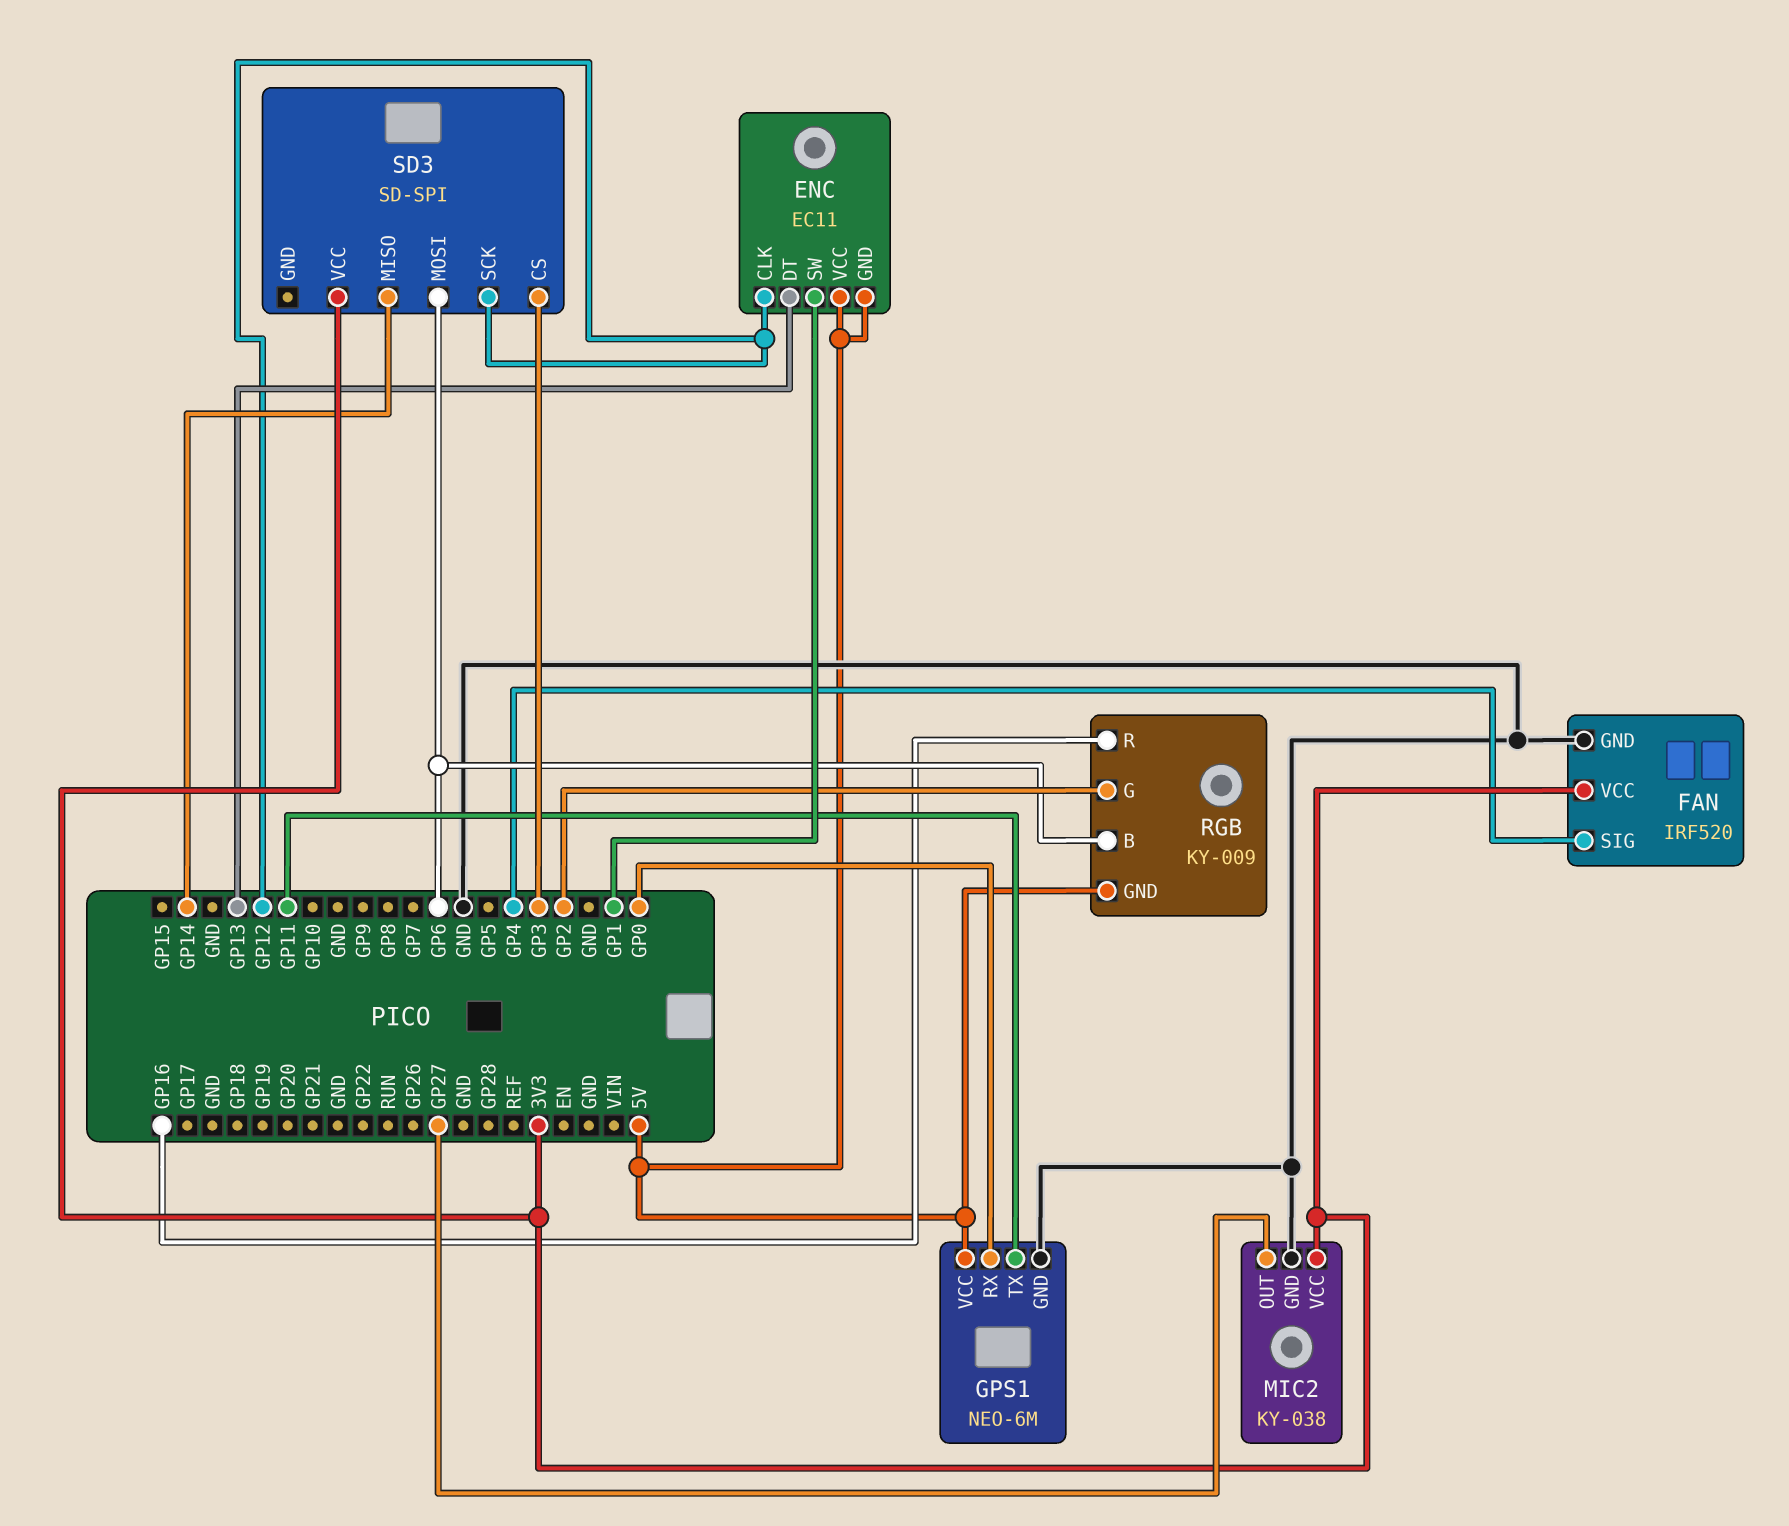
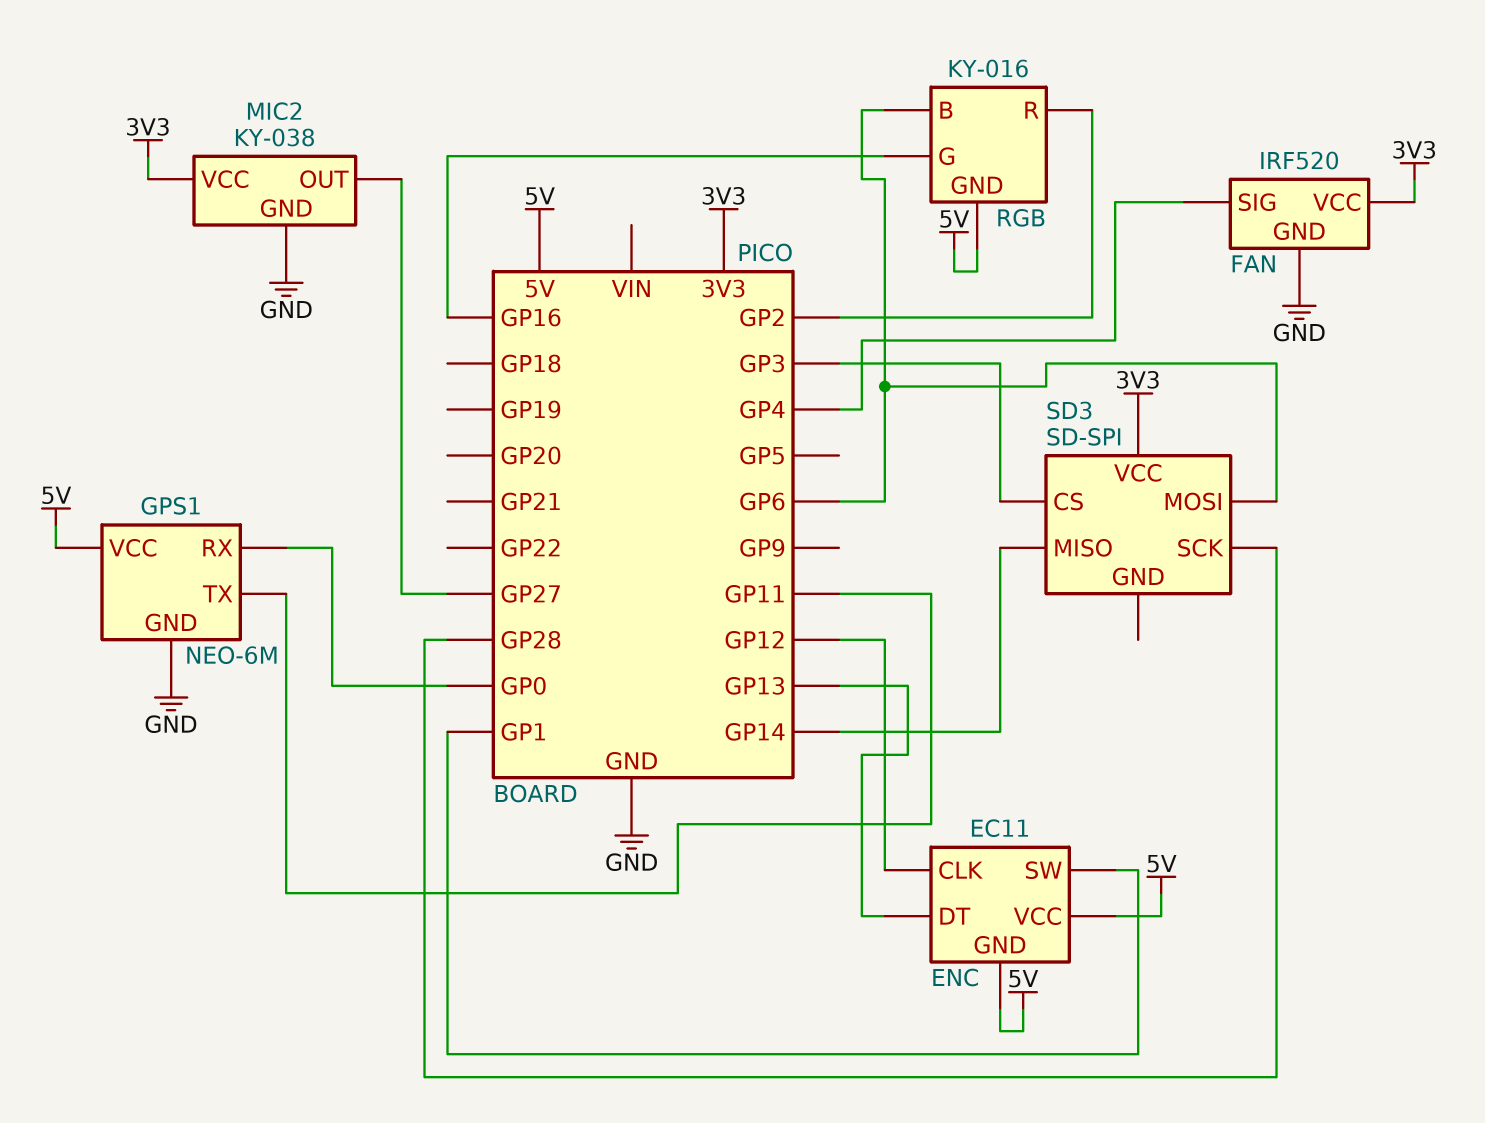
RGB: KY-009 -> KY-016
RGB pin G: GP2 -> GP16
RGB pin R: GP16 -> GP2
SD3 pin SCK: GP12 -> GP28

